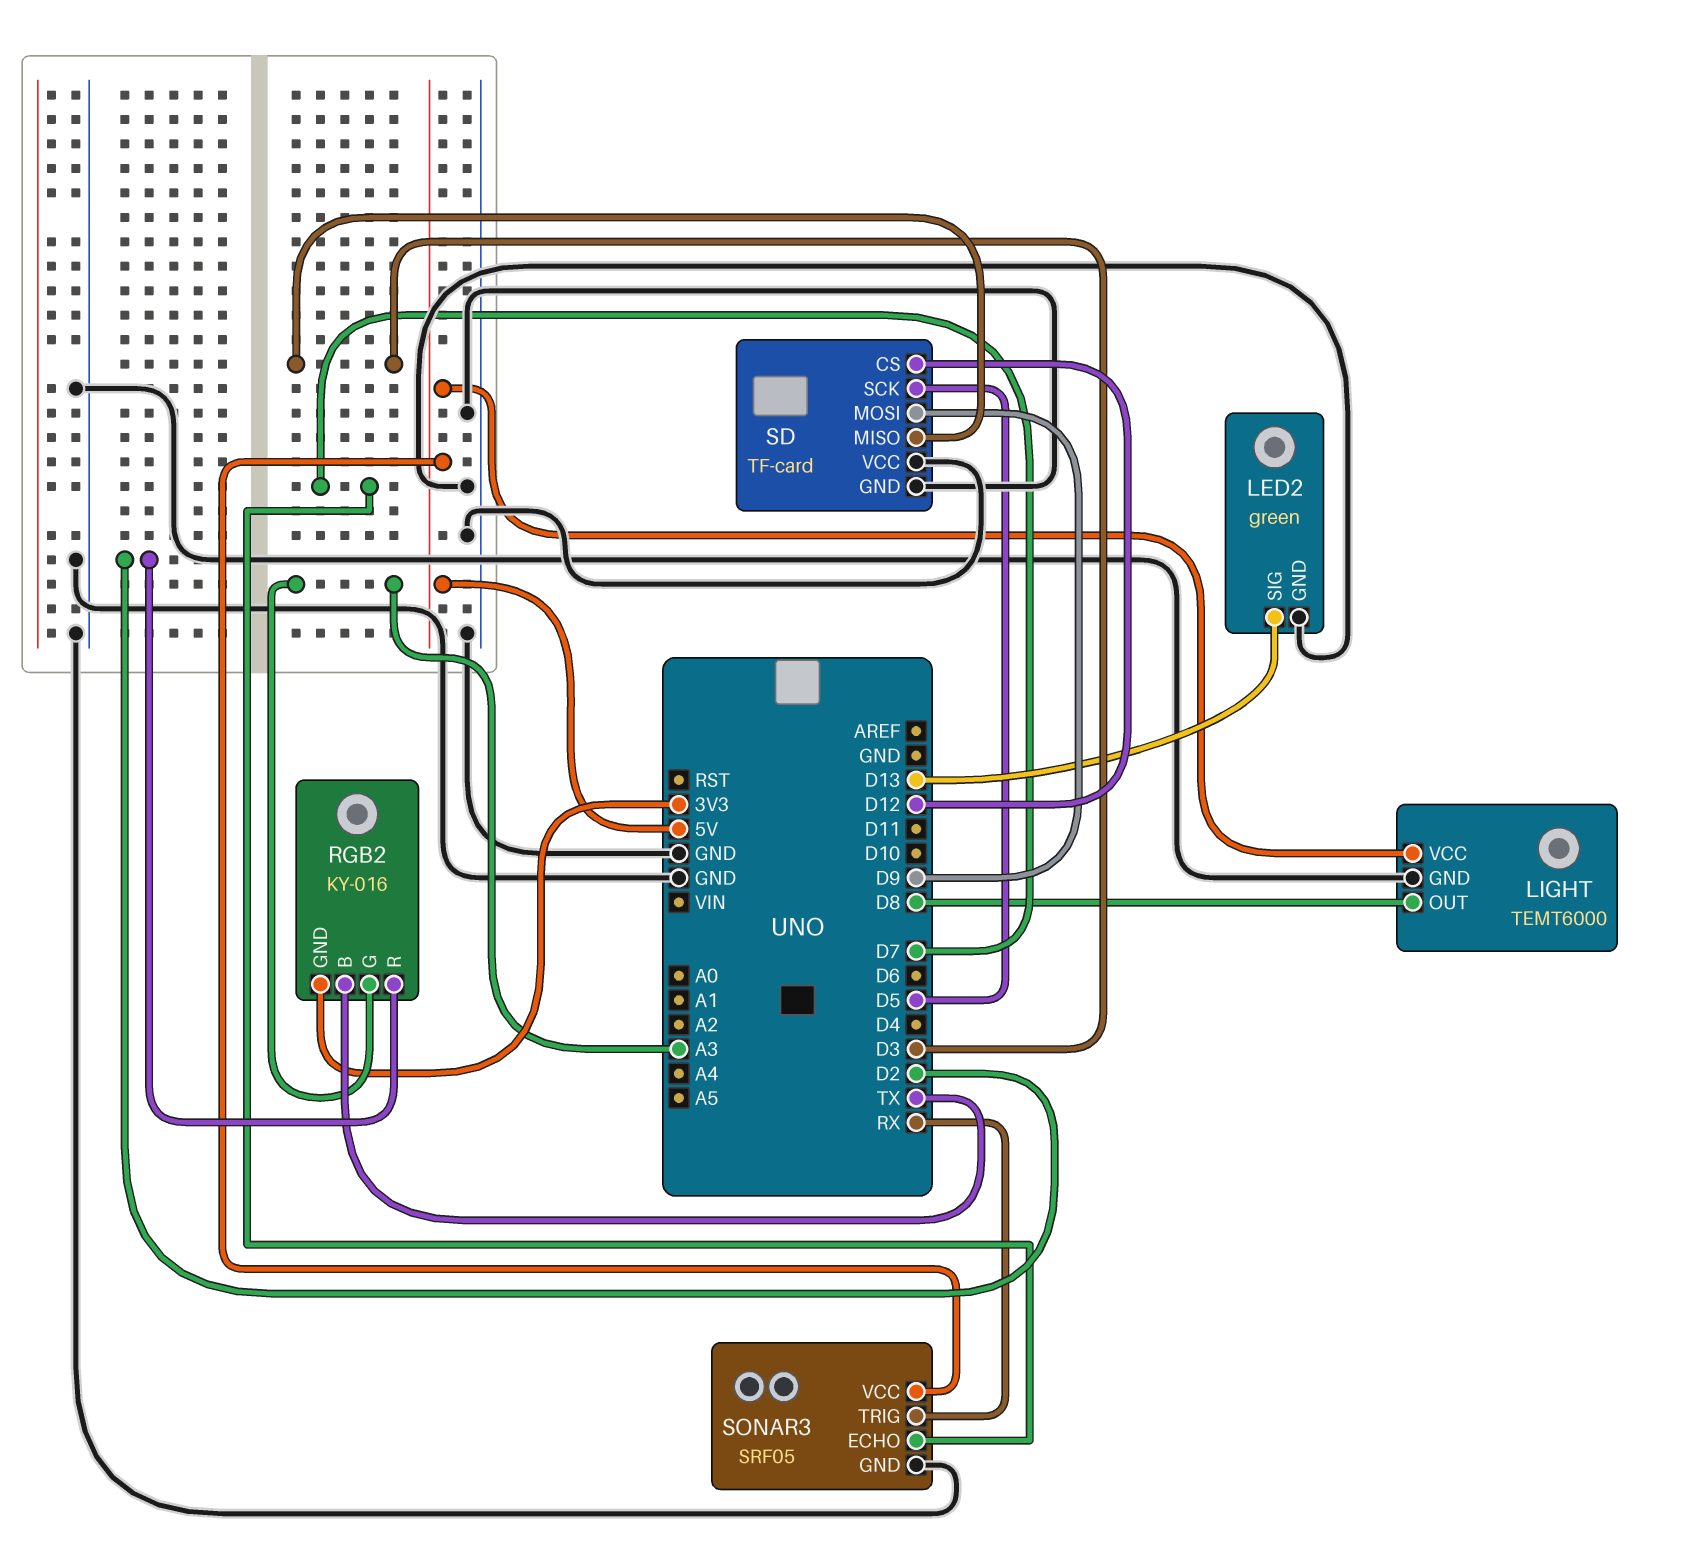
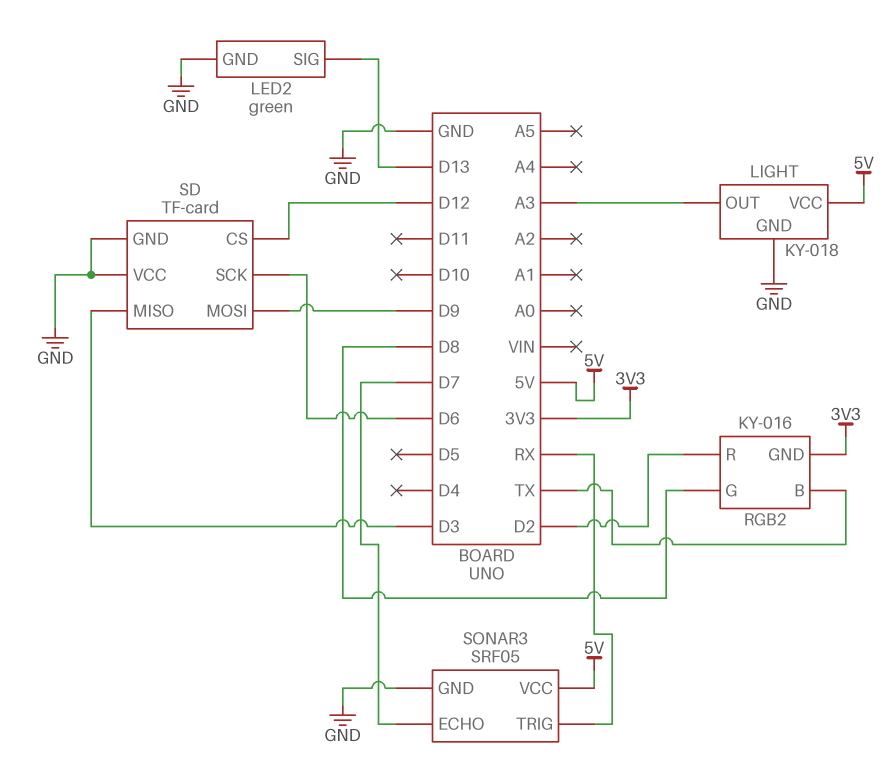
LIGHT: TEMT6000 -> KY-018
LIGHT pin OUT: D8 -> A3
RGB2 pin G: A3 -> D8
SD pin SCK: D5 -> D6

